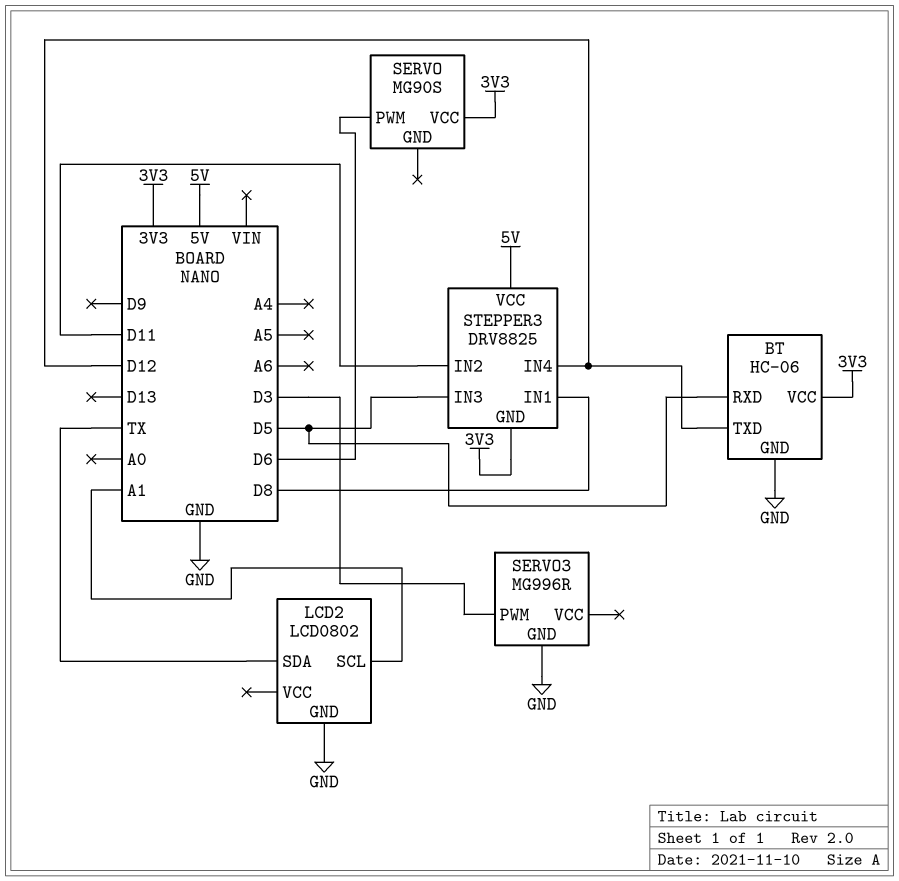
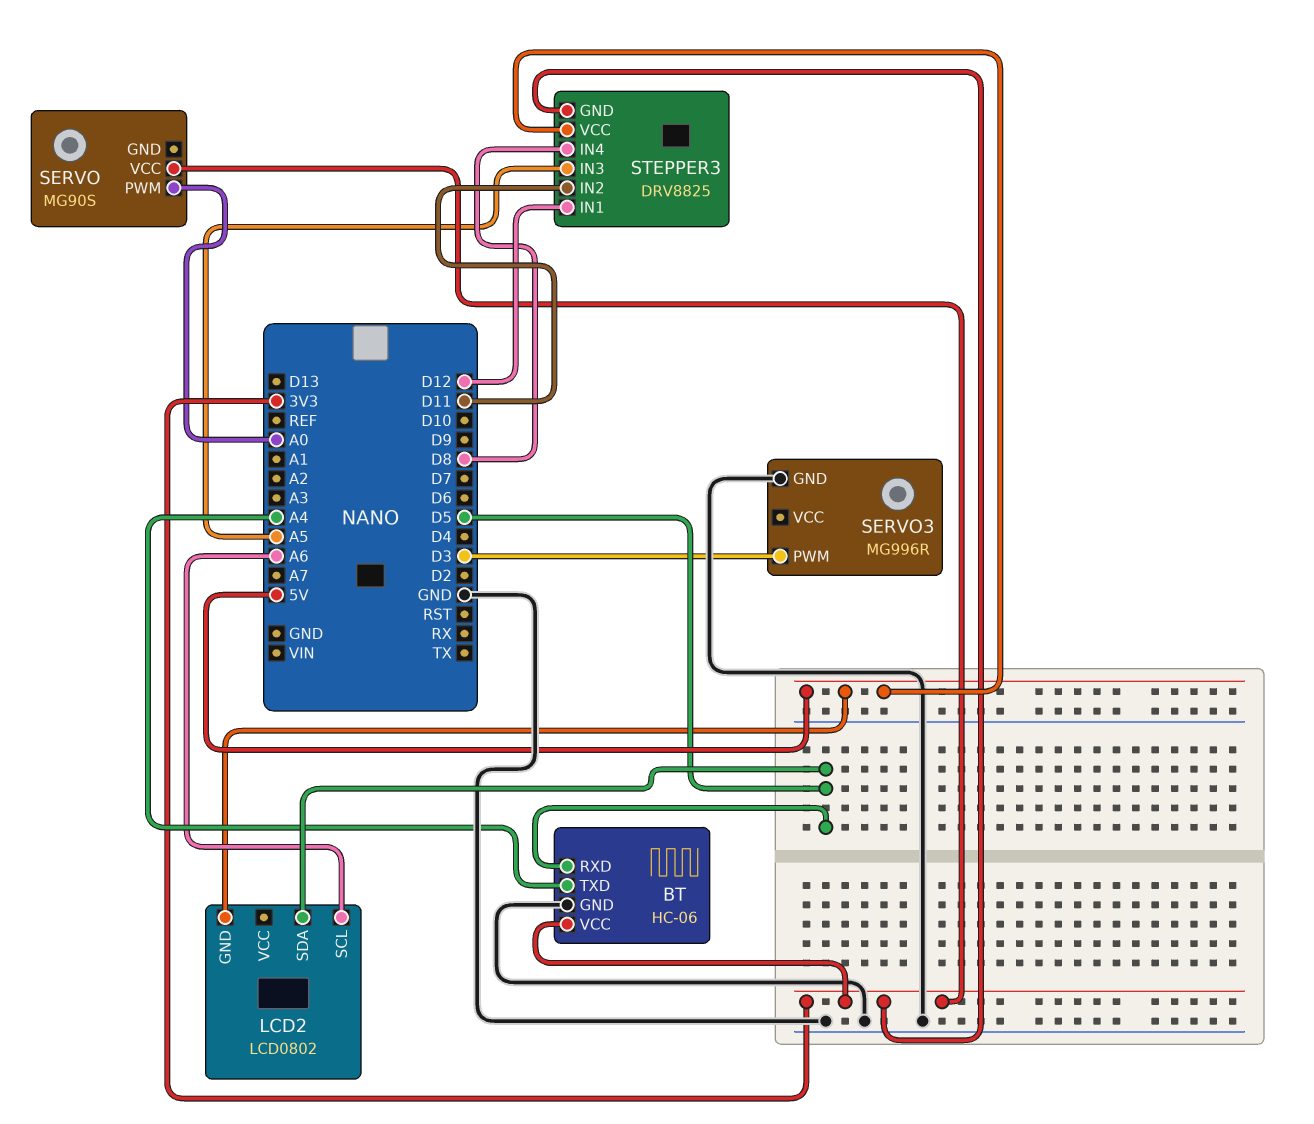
BT pin TXD: D12 -> A4
LCD2 pin GND: GND -> 5V
LCD2 pin SCL: A1 -> A6
LCD2 pin SDA: TX -> D5
SERVO pin PWM: D6 -> A0
STEPPER3 pin IN1: D8 -> D12
STEPPER3 pin IN3: D5 -> A5
STEPPER3 pin IN4: D12 -> D8

